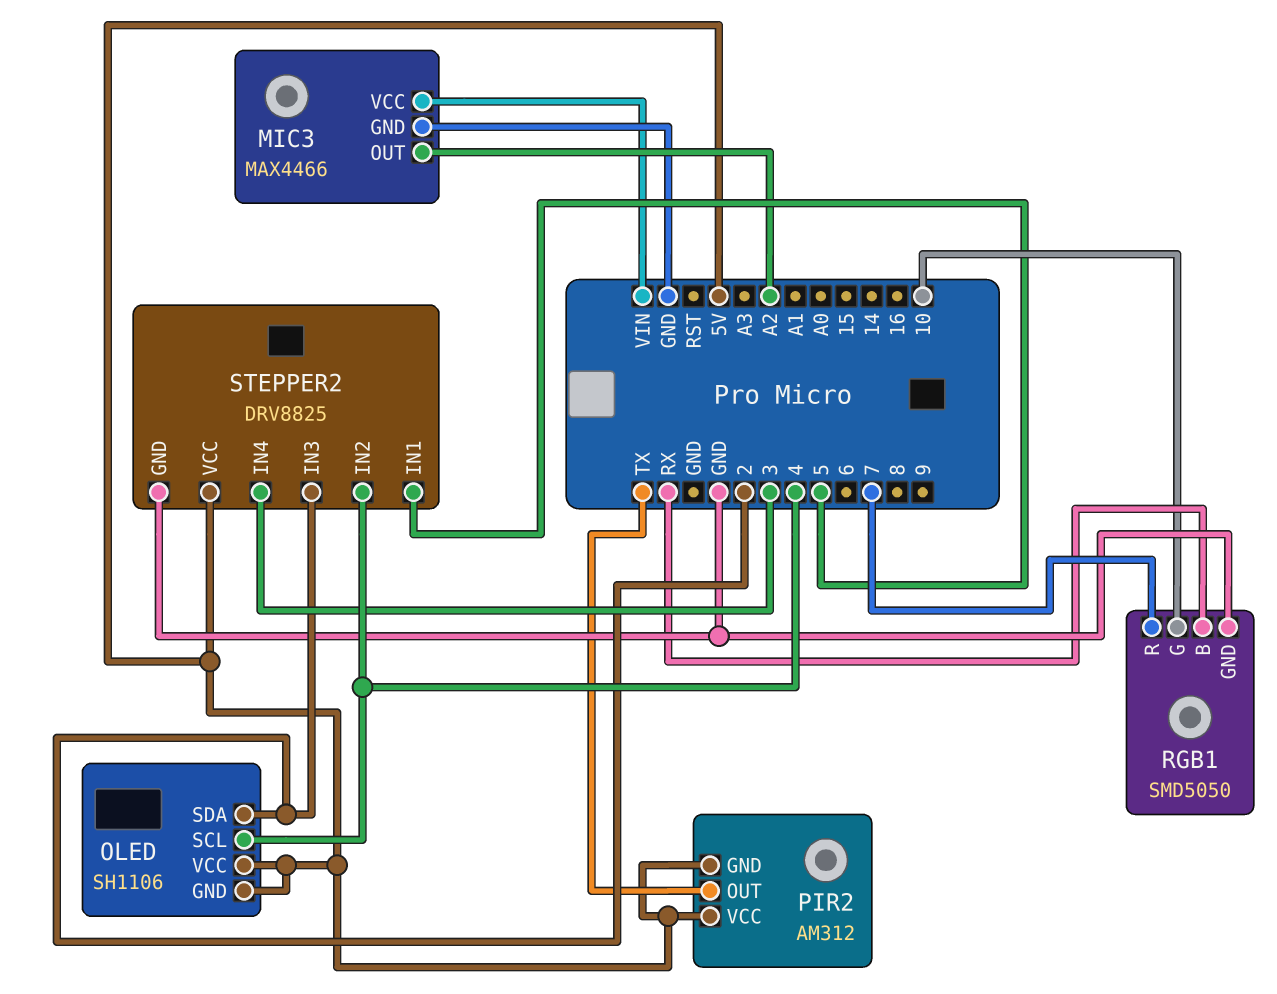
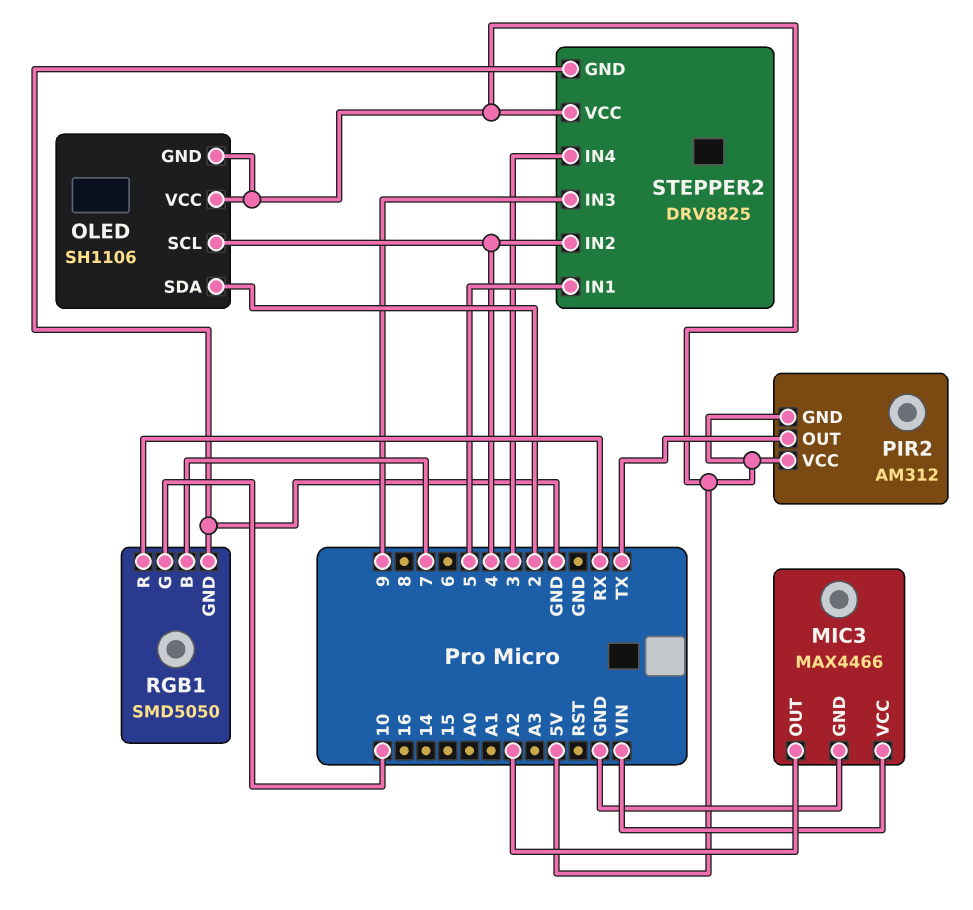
RGB1 pin B: RX -> 7
RGB1 pin R: 7 -> RX
STEPPER2 pin IN3: 2 -> 9

